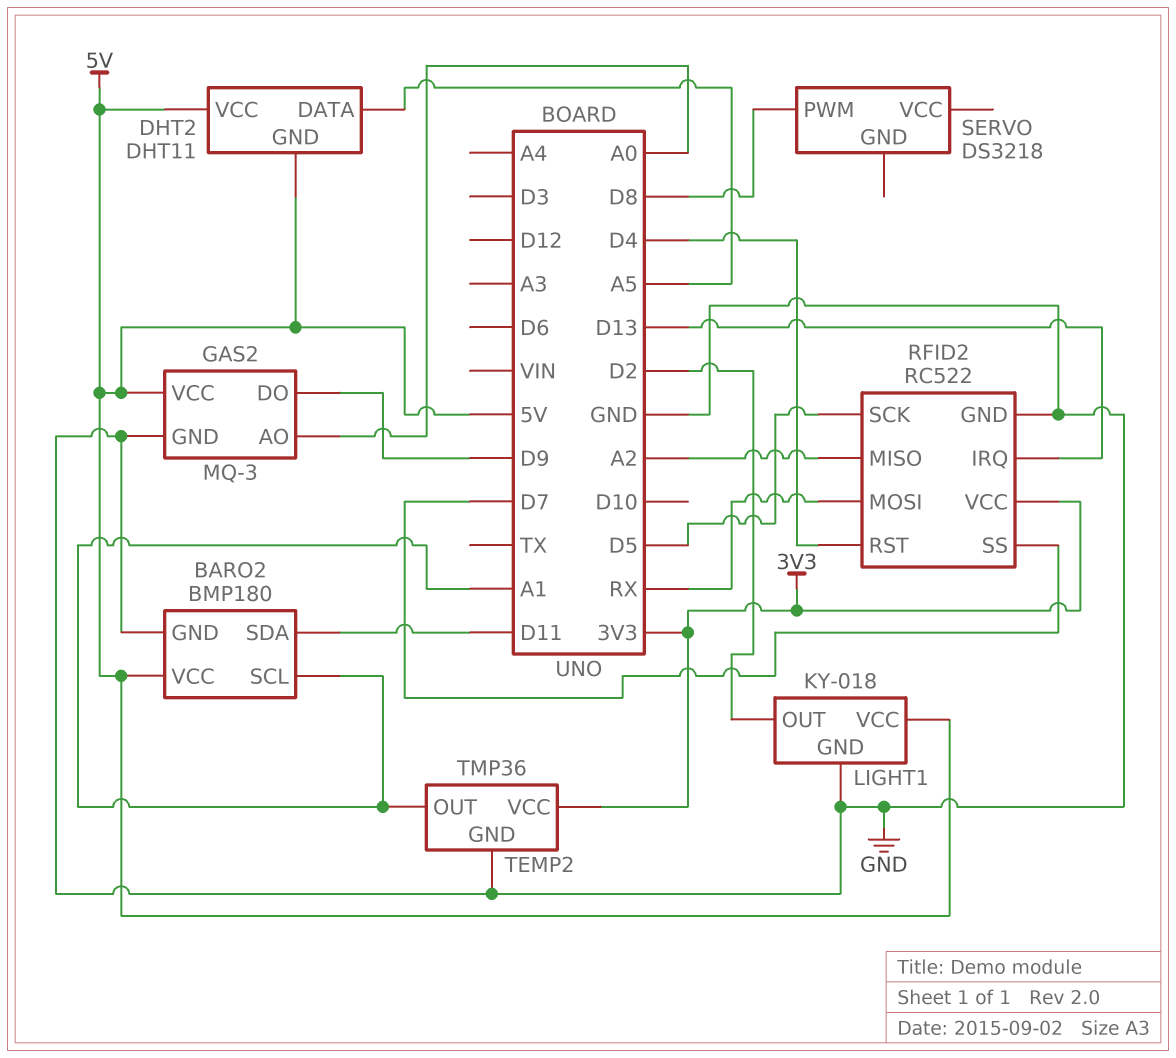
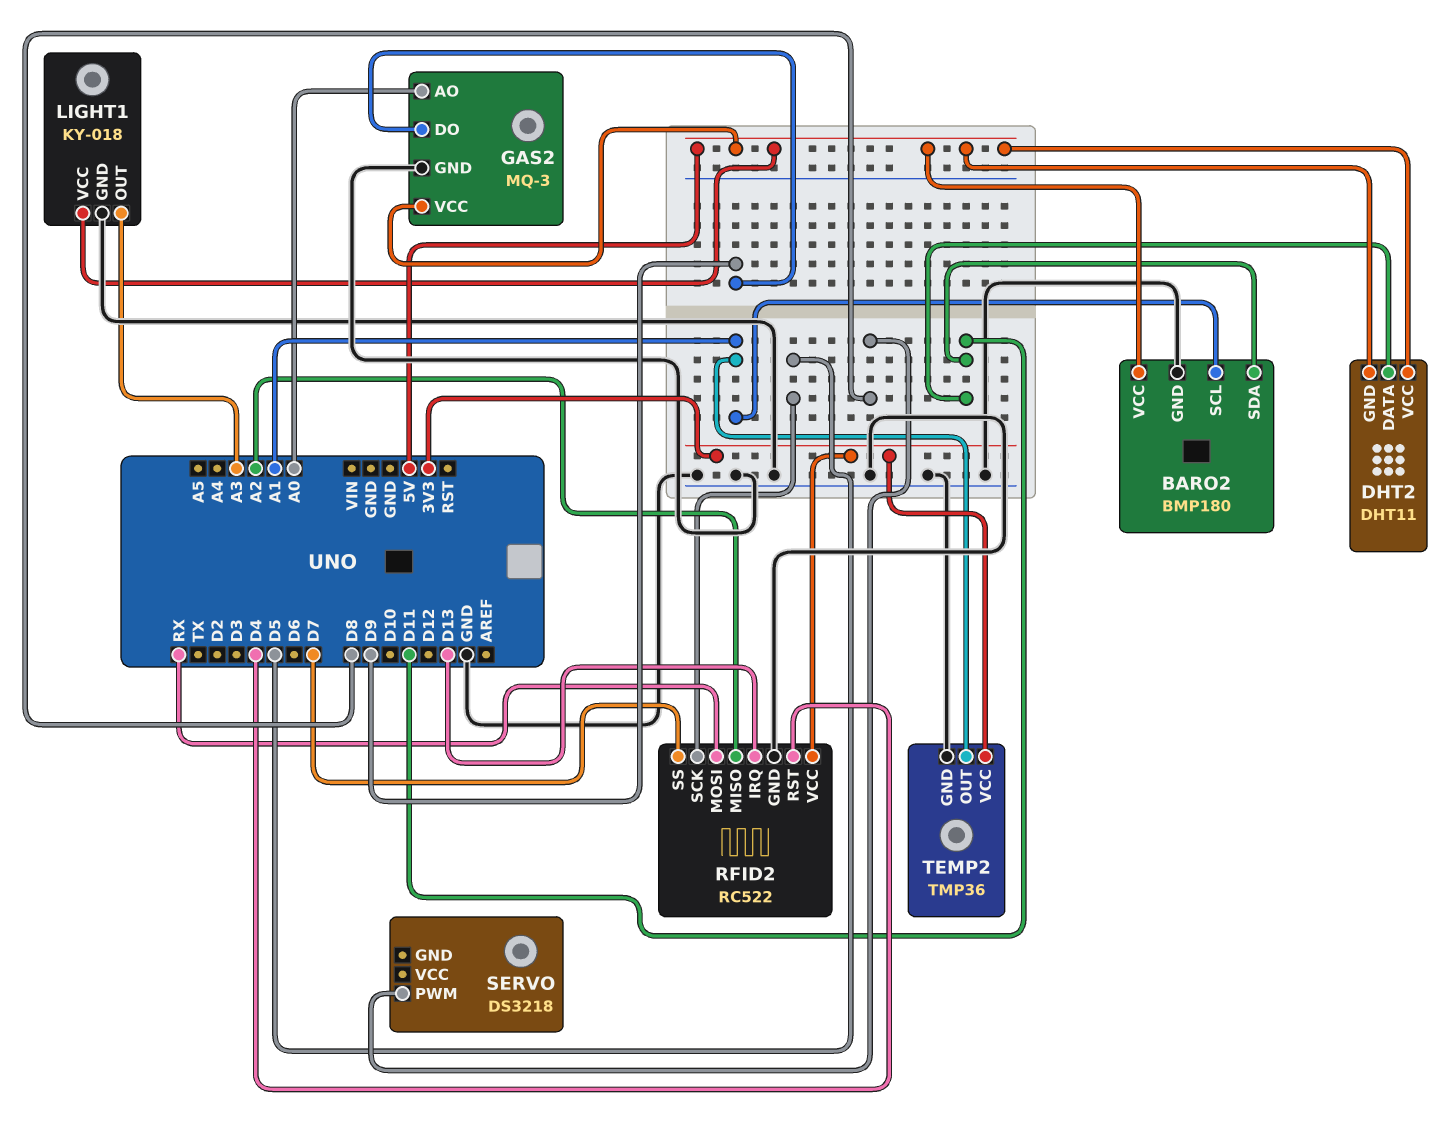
DHT2 pin DATA: A5 -> D11
LIGHT1 pin OUT: D2 -> A3

